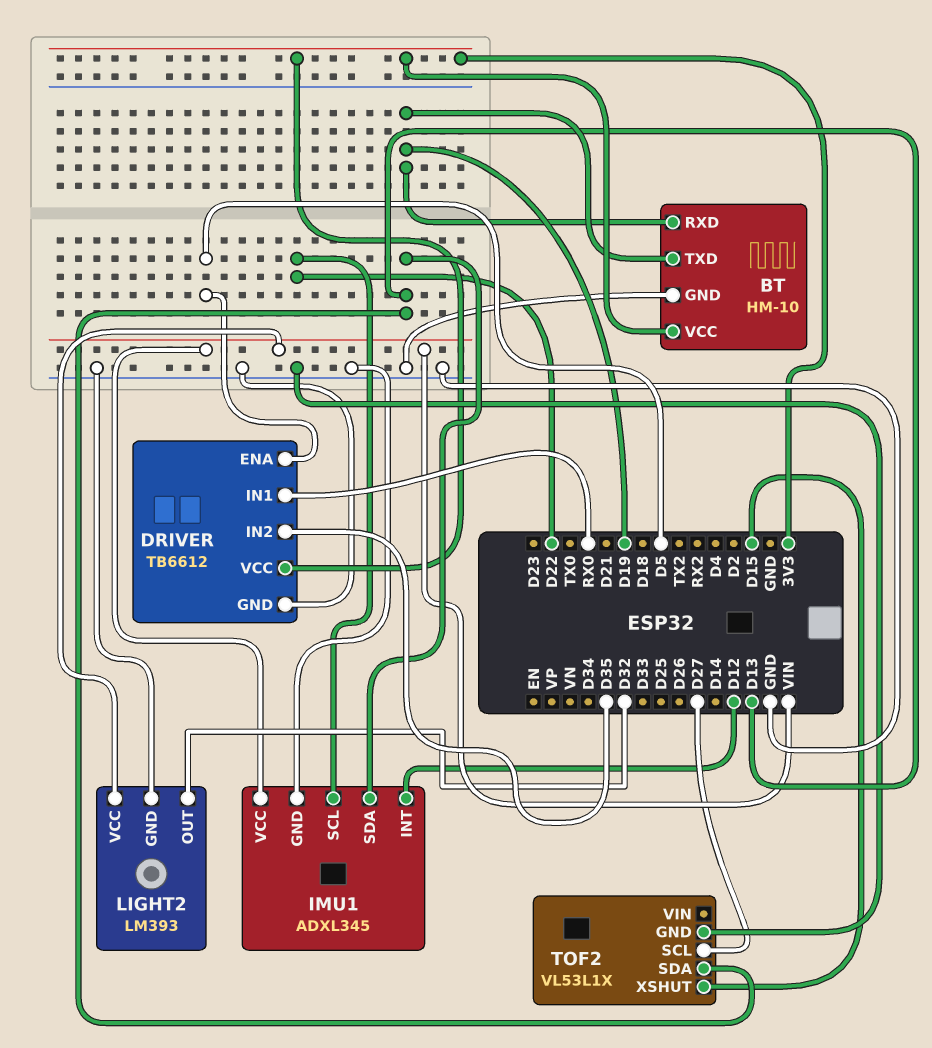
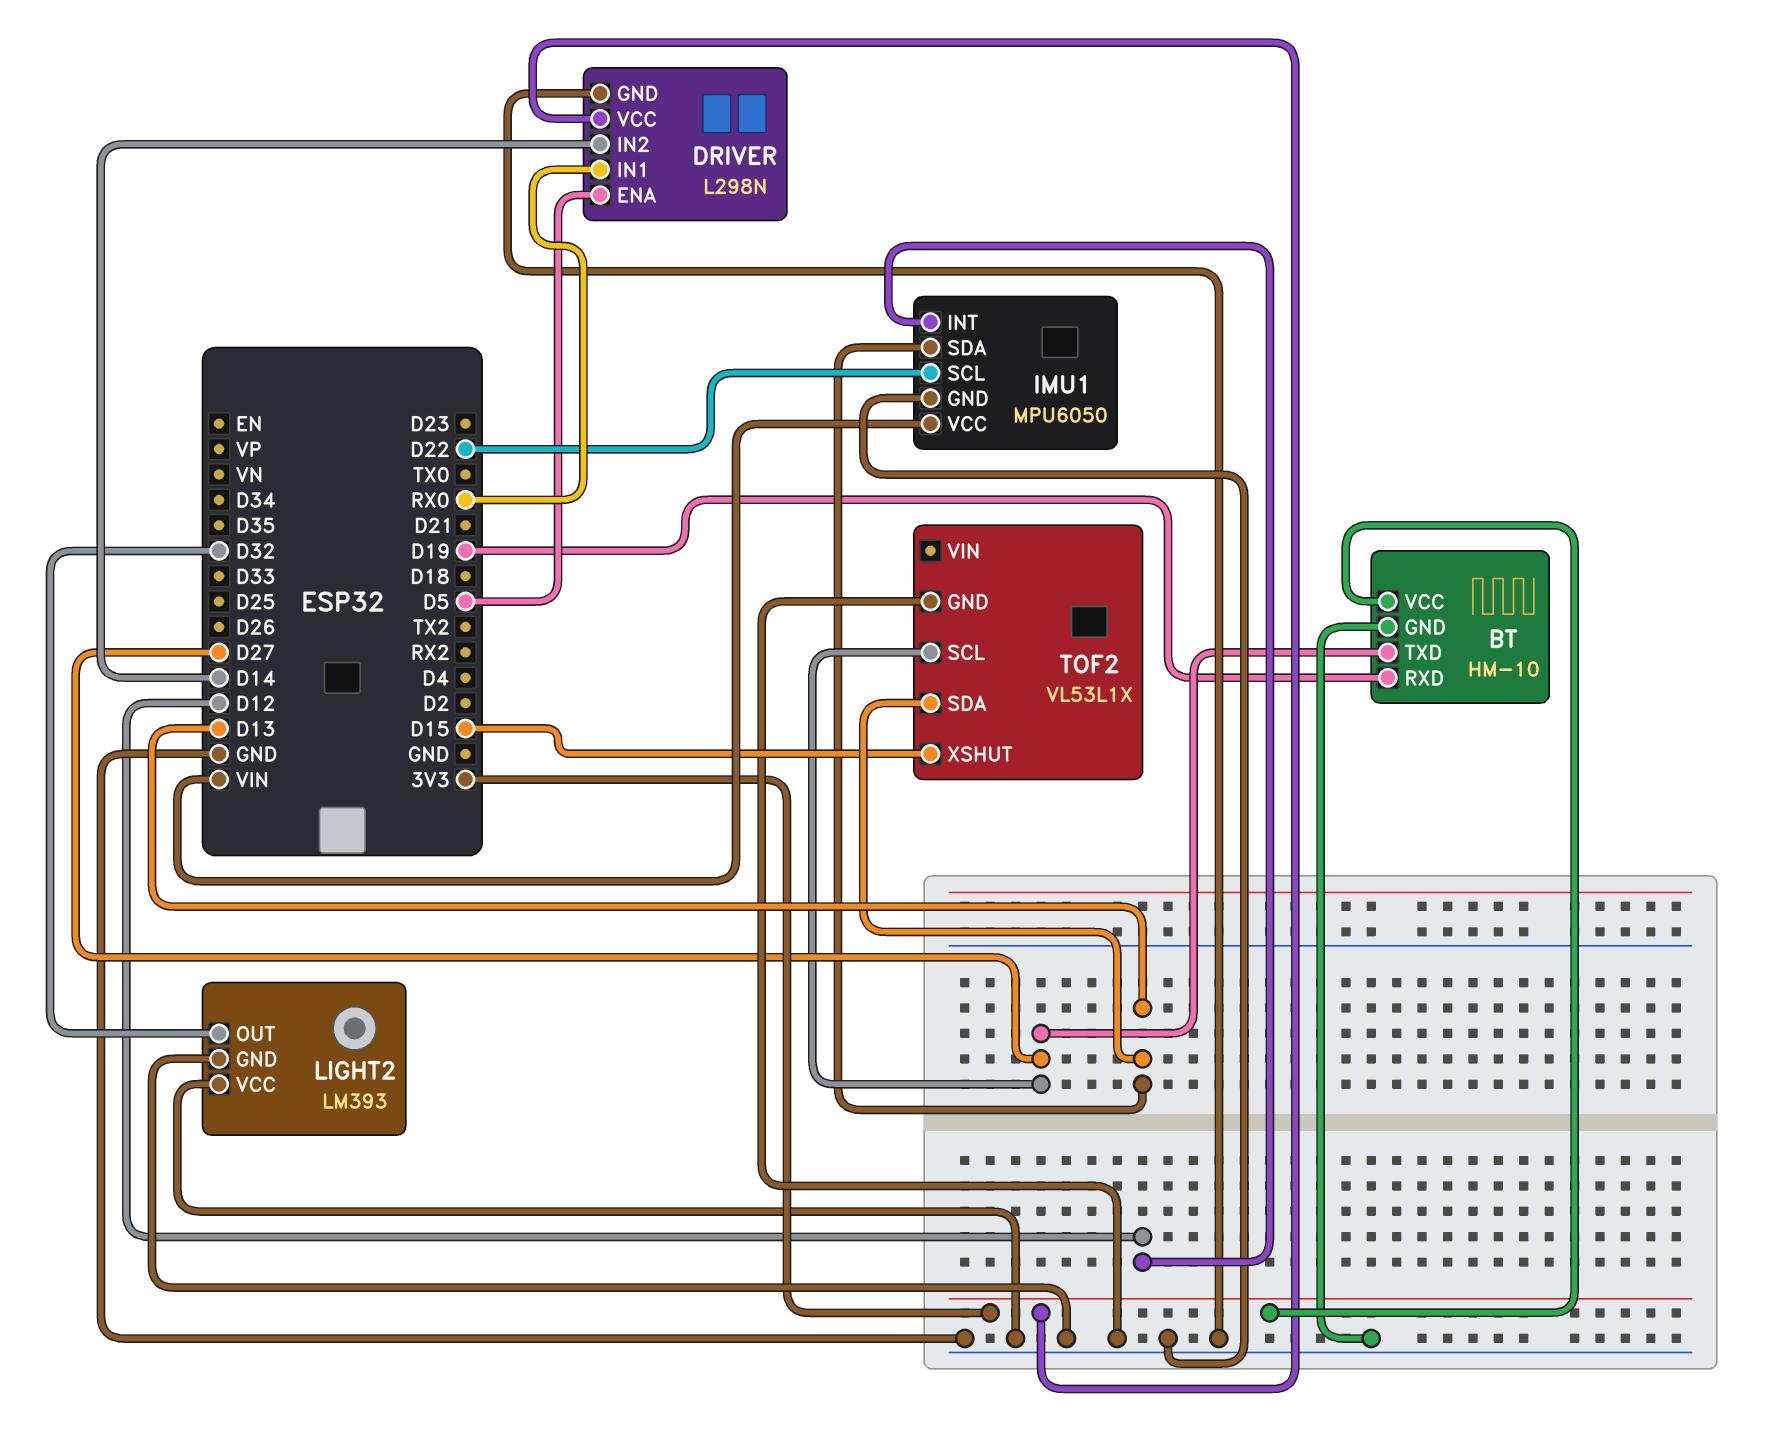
BT pin TXD: D19 -> D27
DRIVER: TB6612 -> L298N
DRIVER pin IN2: D35 -> D14
IMU1: ADXL345 -> MPU6050
LIGHT2 pin VCC: VIN -> GND

